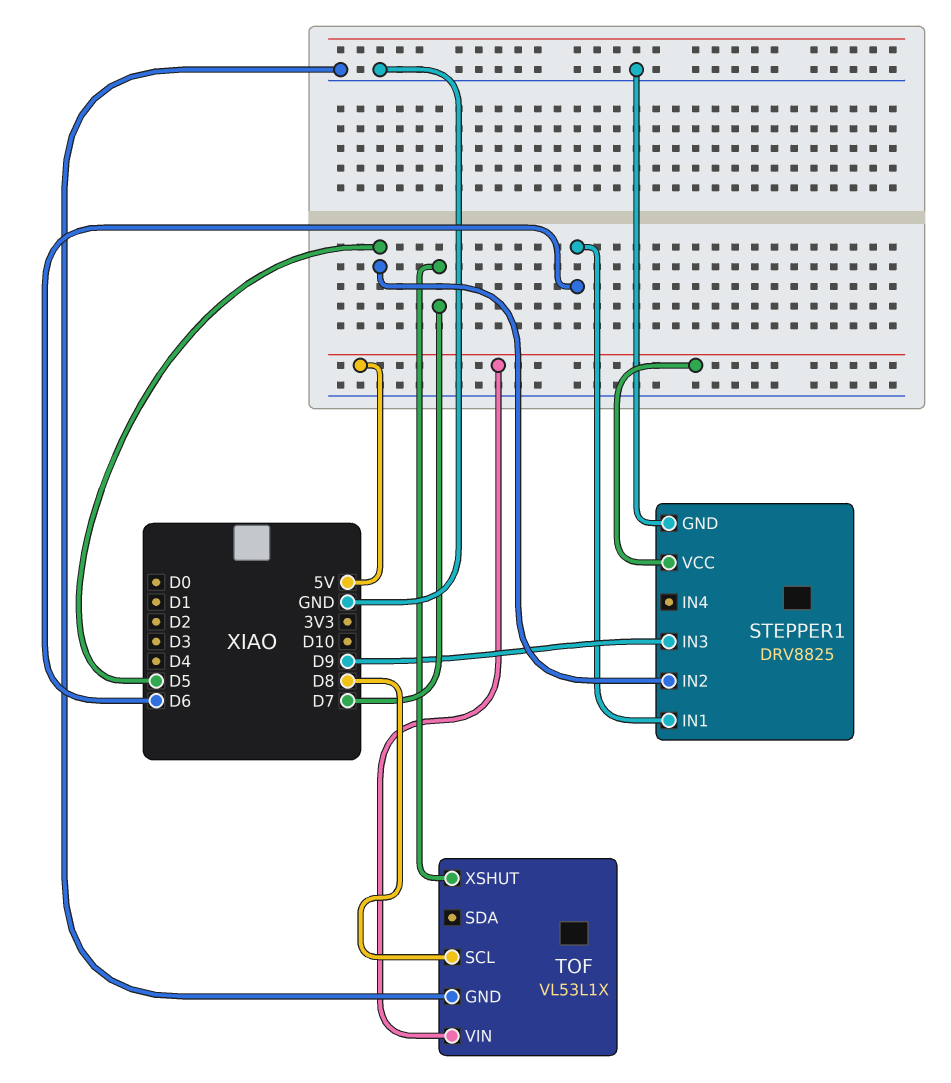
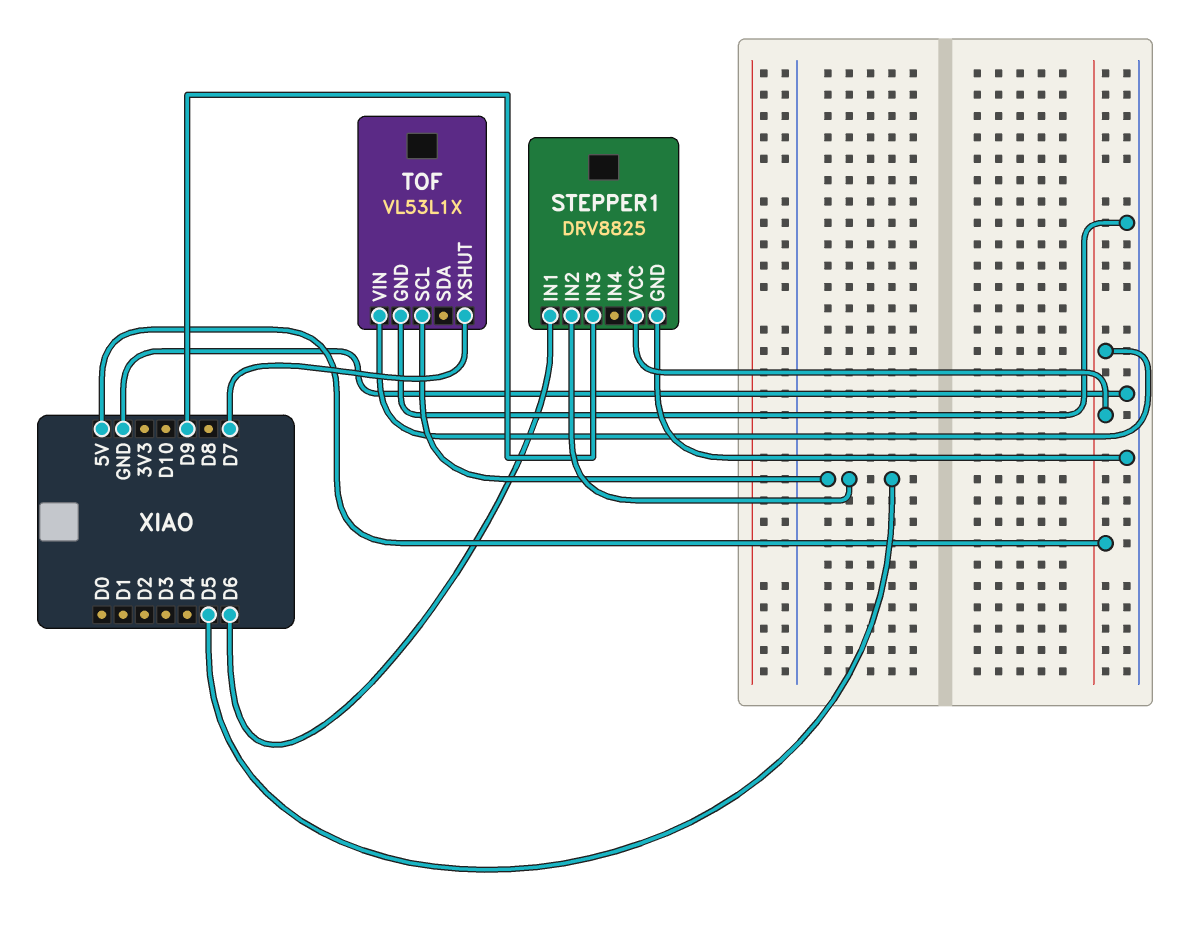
TOF pin SCL: D8 -> D5

